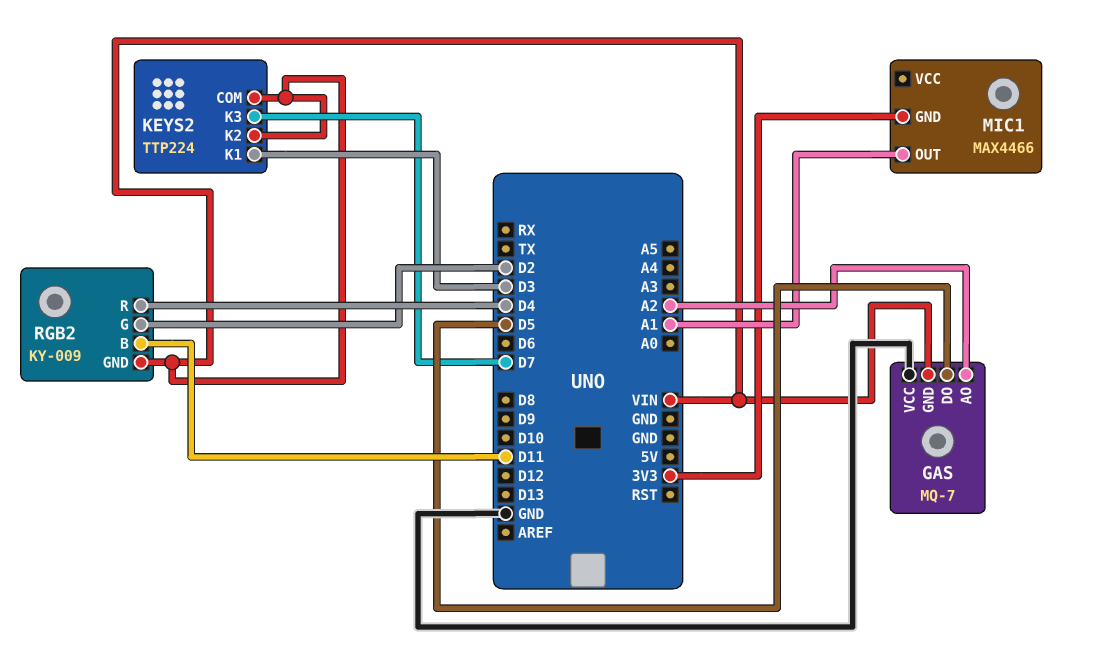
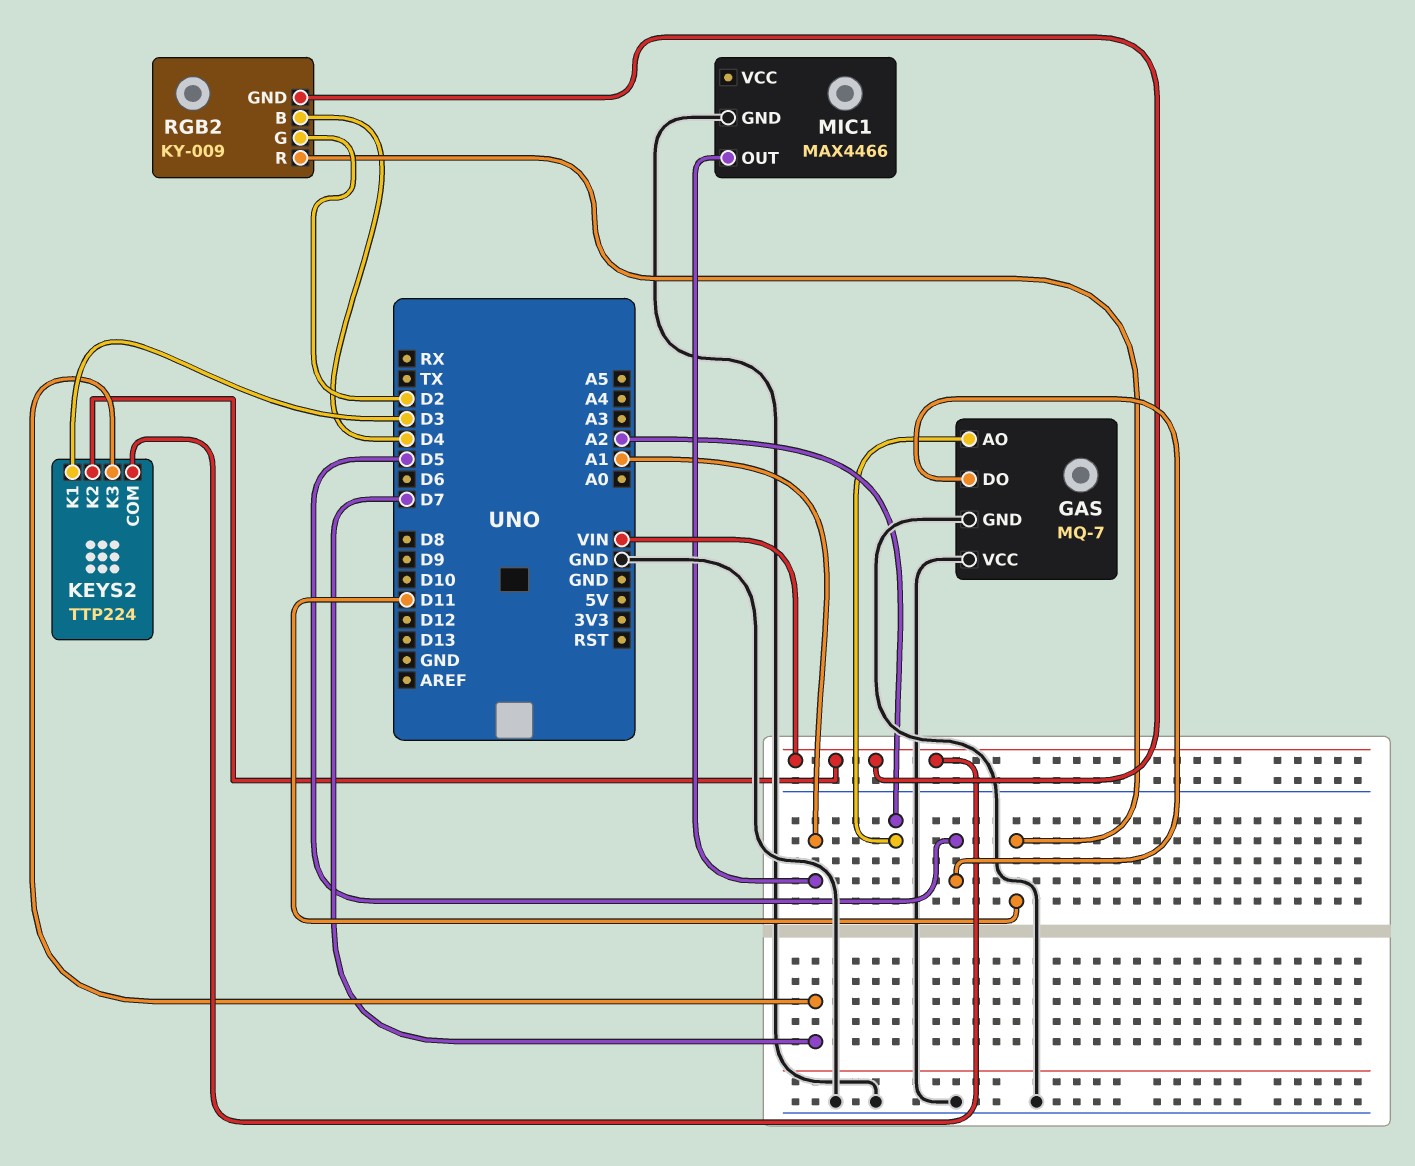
GAS pin GND: VIN -> GND
MIC1 pin GND: 3V3 -> GND
RGB2 pin B: D11 -> D4
RGB2 pin R: D4 -> D11

